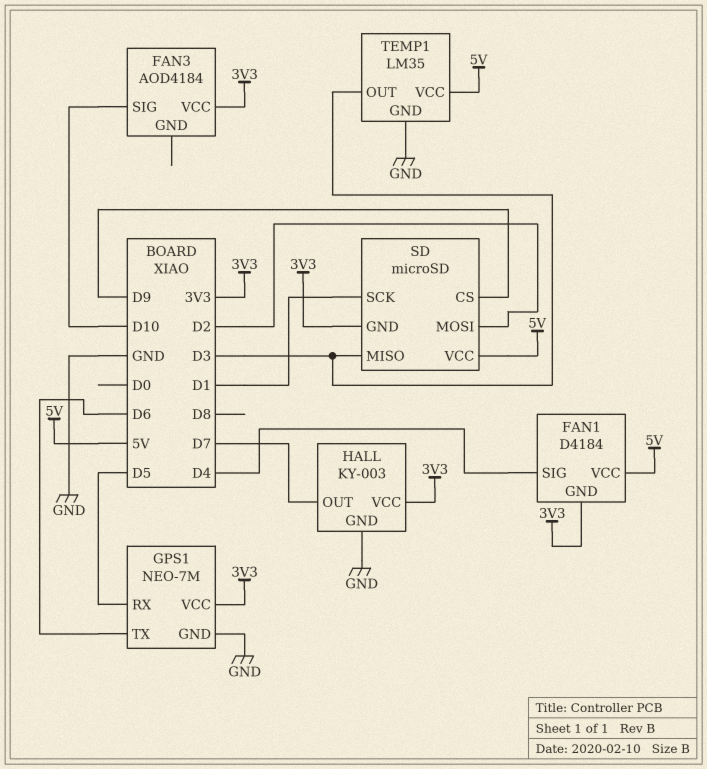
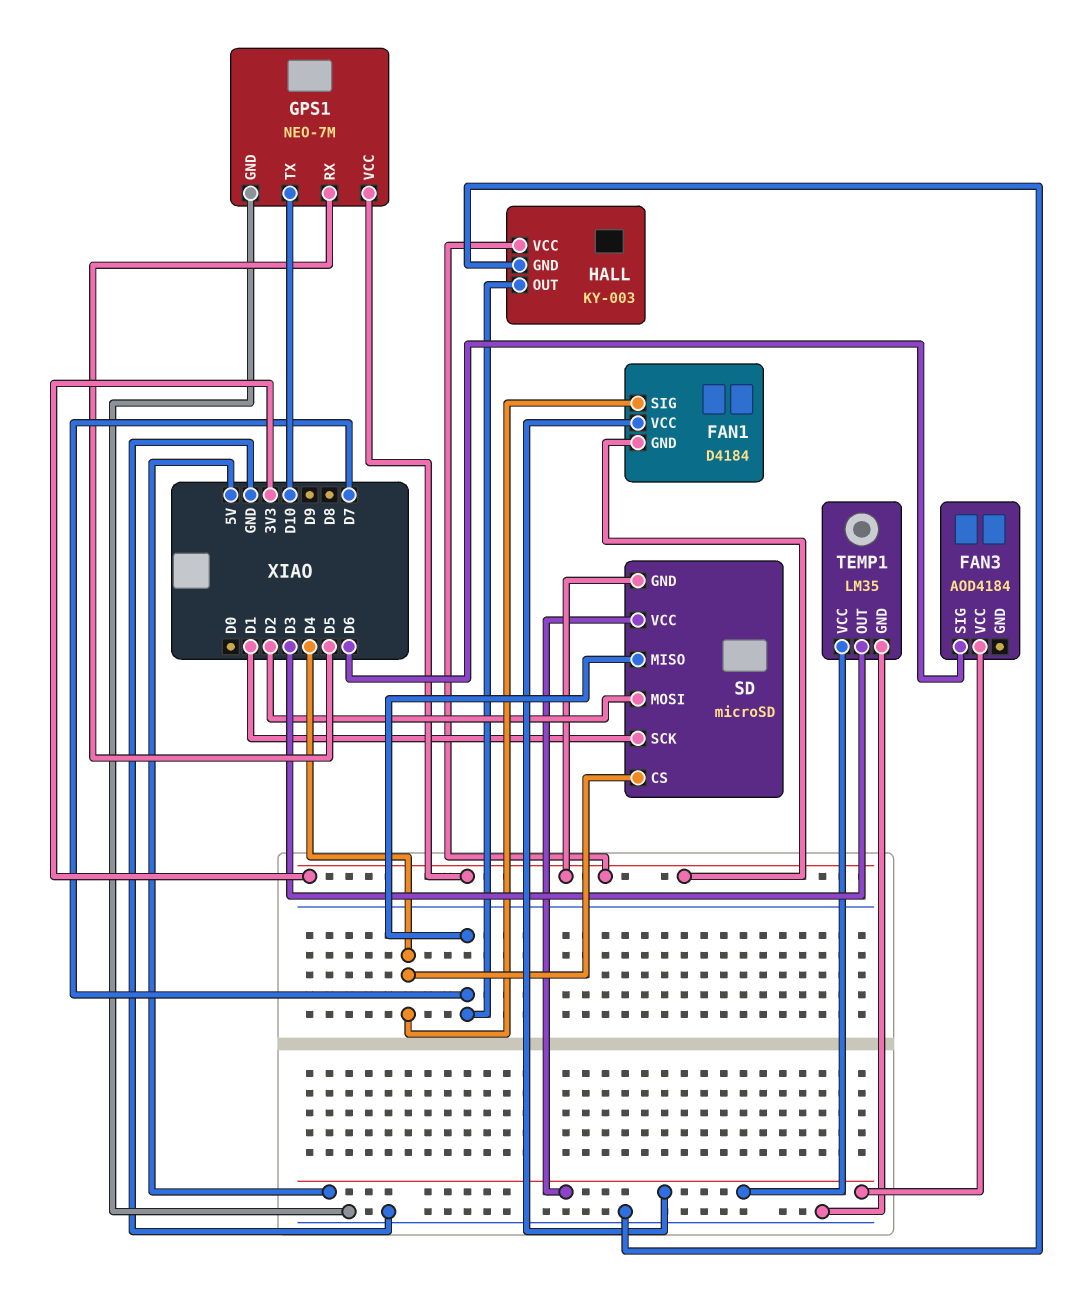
FAN3 pin SIG: D10 -> D6
FAN3 pin VCC: 3V3 -> 5V
GPS1 pin TX: D6 -> D10
SD pin CS: D9 -> D4
SD pin MISO: D3 -> D7

